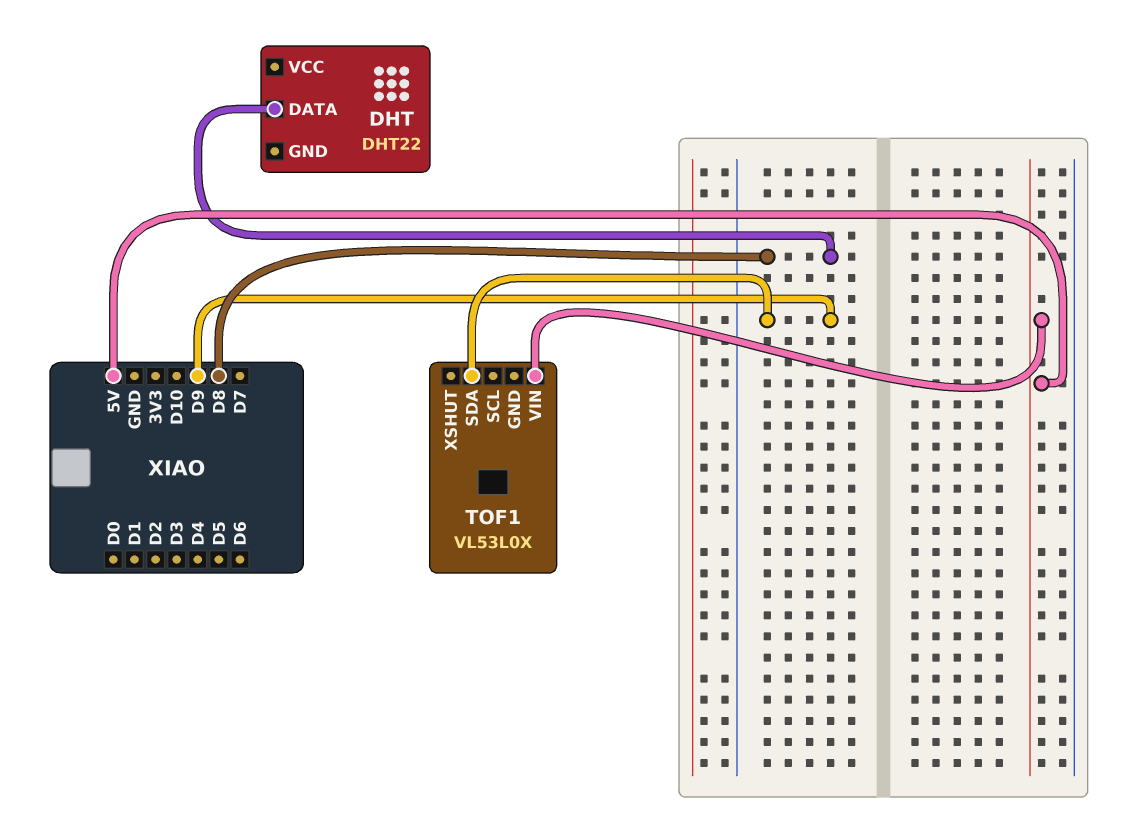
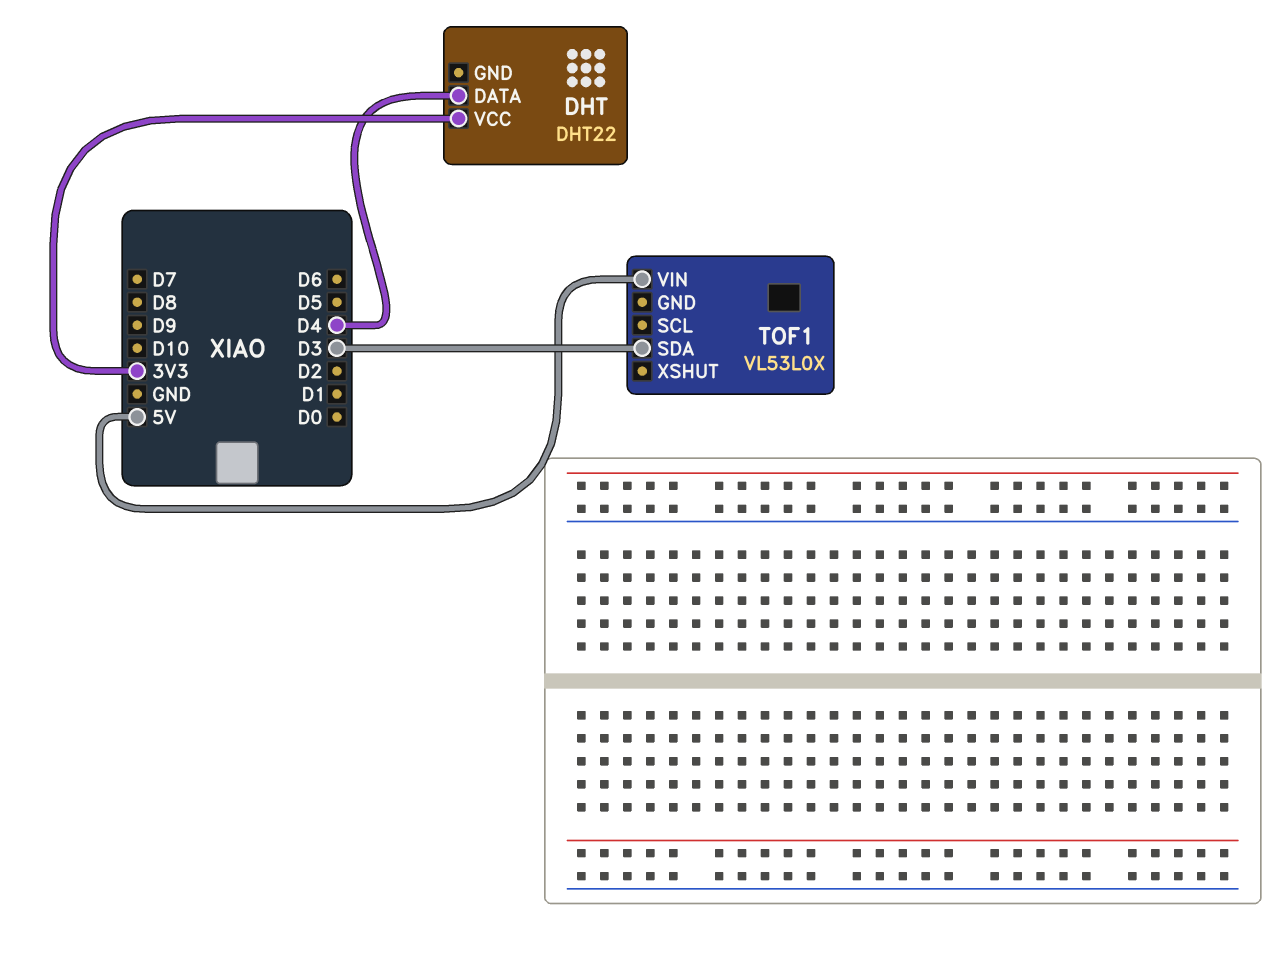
DHT pin DATA: D8 -> D4
DHT pin VCC: none -> 3V3
TOF1 pin SDA: D9 -> D3

